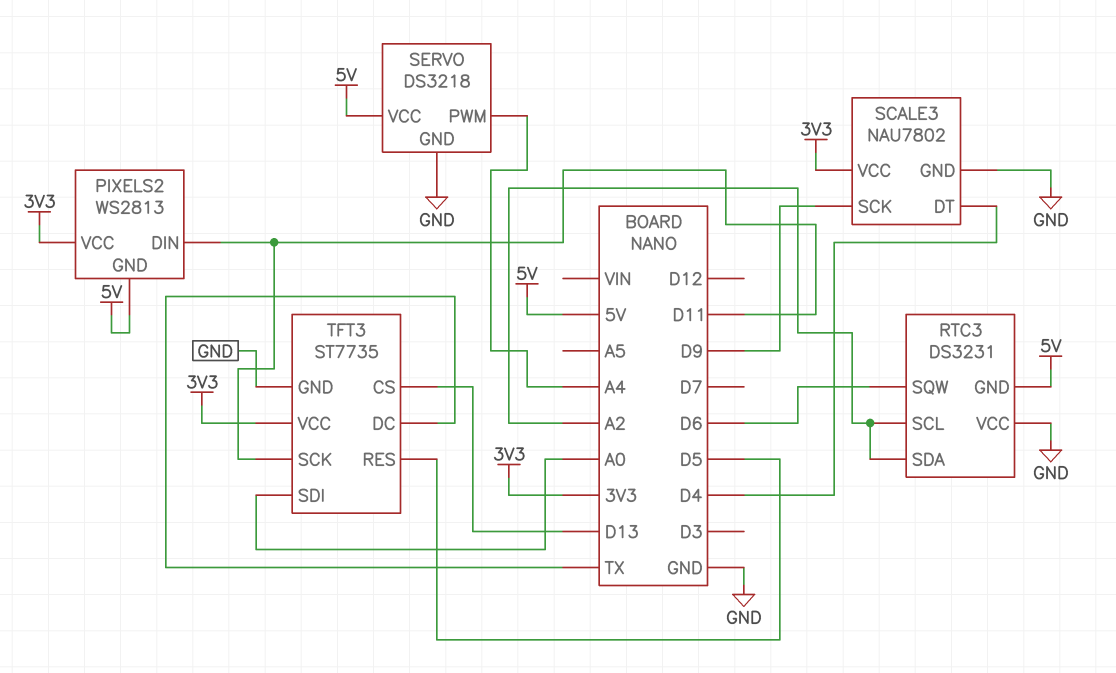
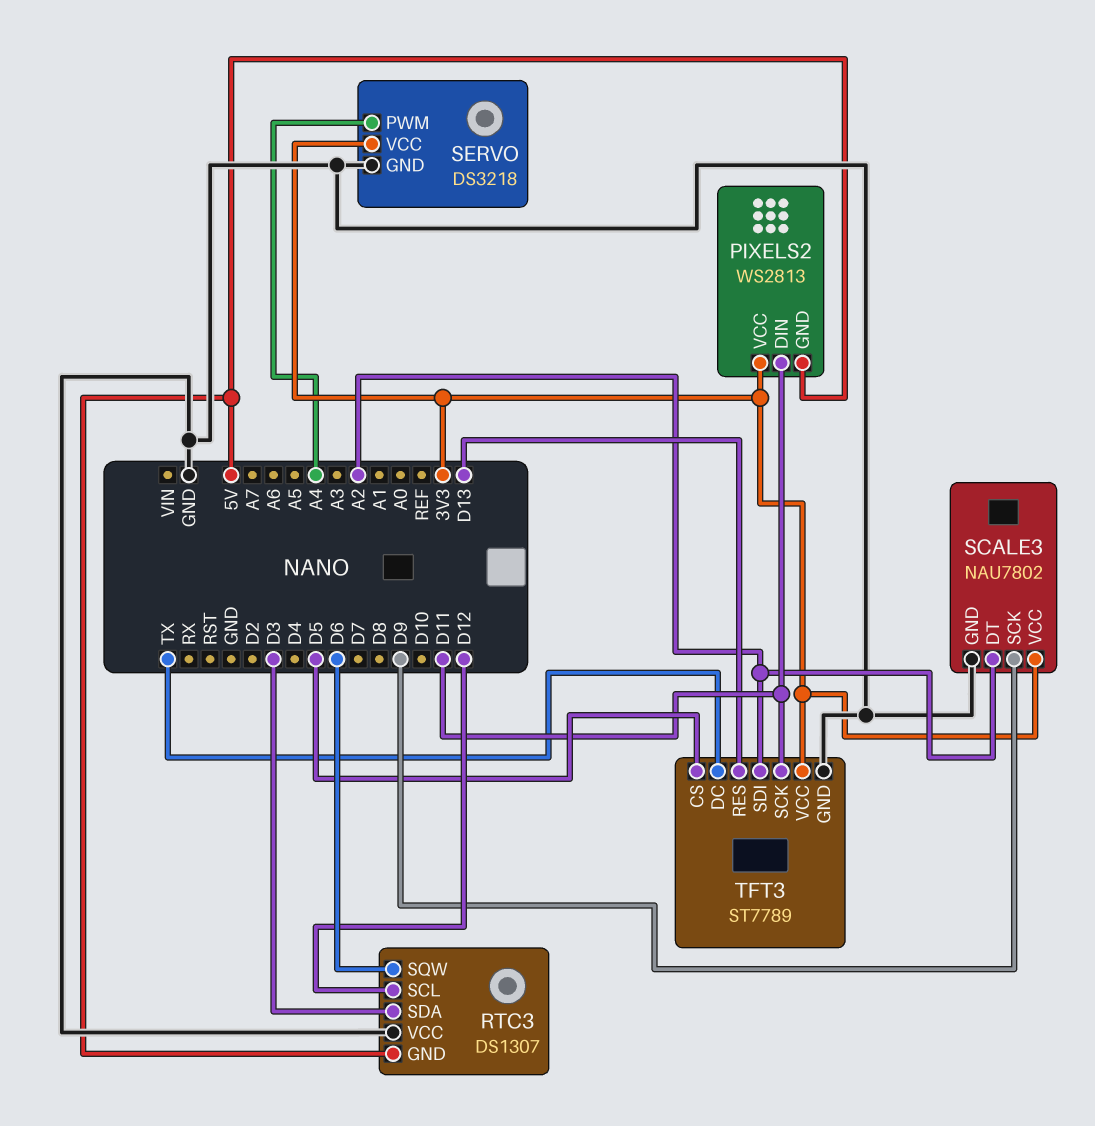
RTC3: DS3231 -> DS1307
RTC3 pin SCL: A2 -> D12
RTC3 pin SDA: A2 -> D3
SCALE3 pin DT: D4 -> A2
SERVO pin VCC: 5V -> 3V3
TFT3: ST7735 -> ST7789
TFT3 pin CS: D13 -> D5
TFT3 pin RES: D5 -> D13
TFT3 pin SDI: A0 -> A2

